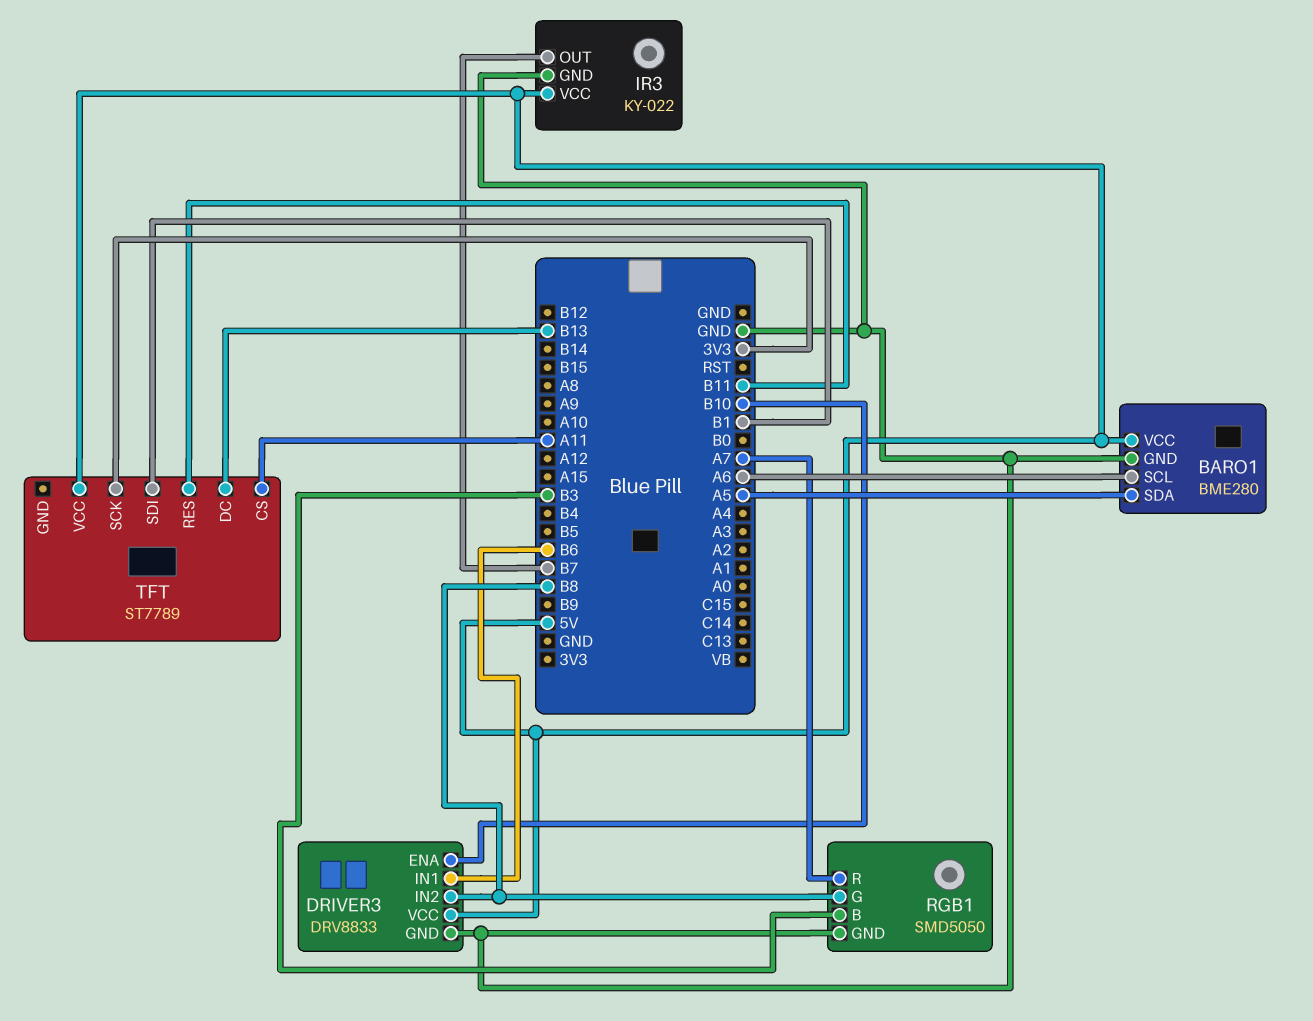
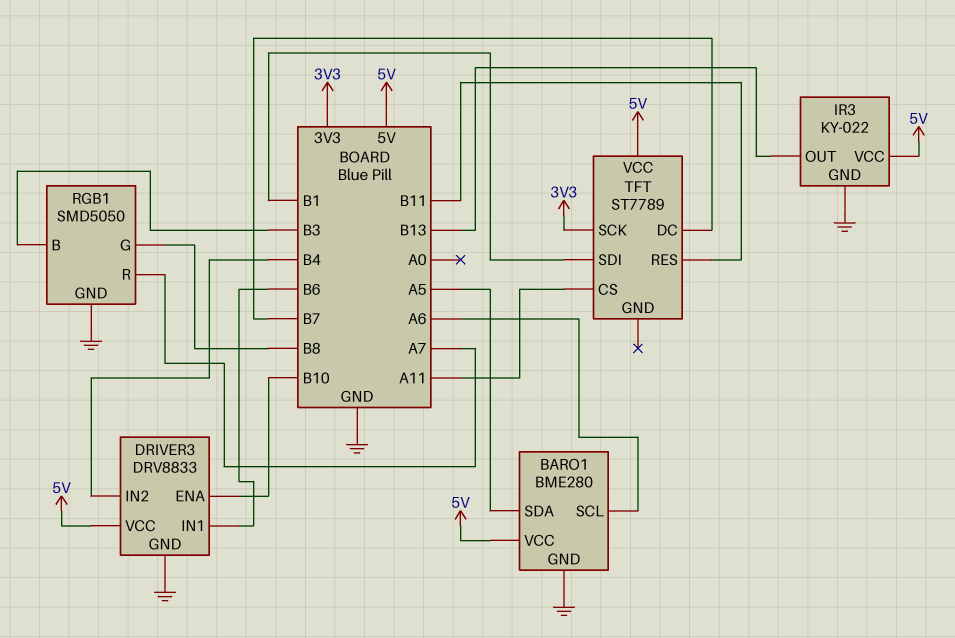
DRIVER3 pin IN2: B8 -> B4
IR3 pin OUT: B7 -> B13
TFT pin DC: B13 -> B7

